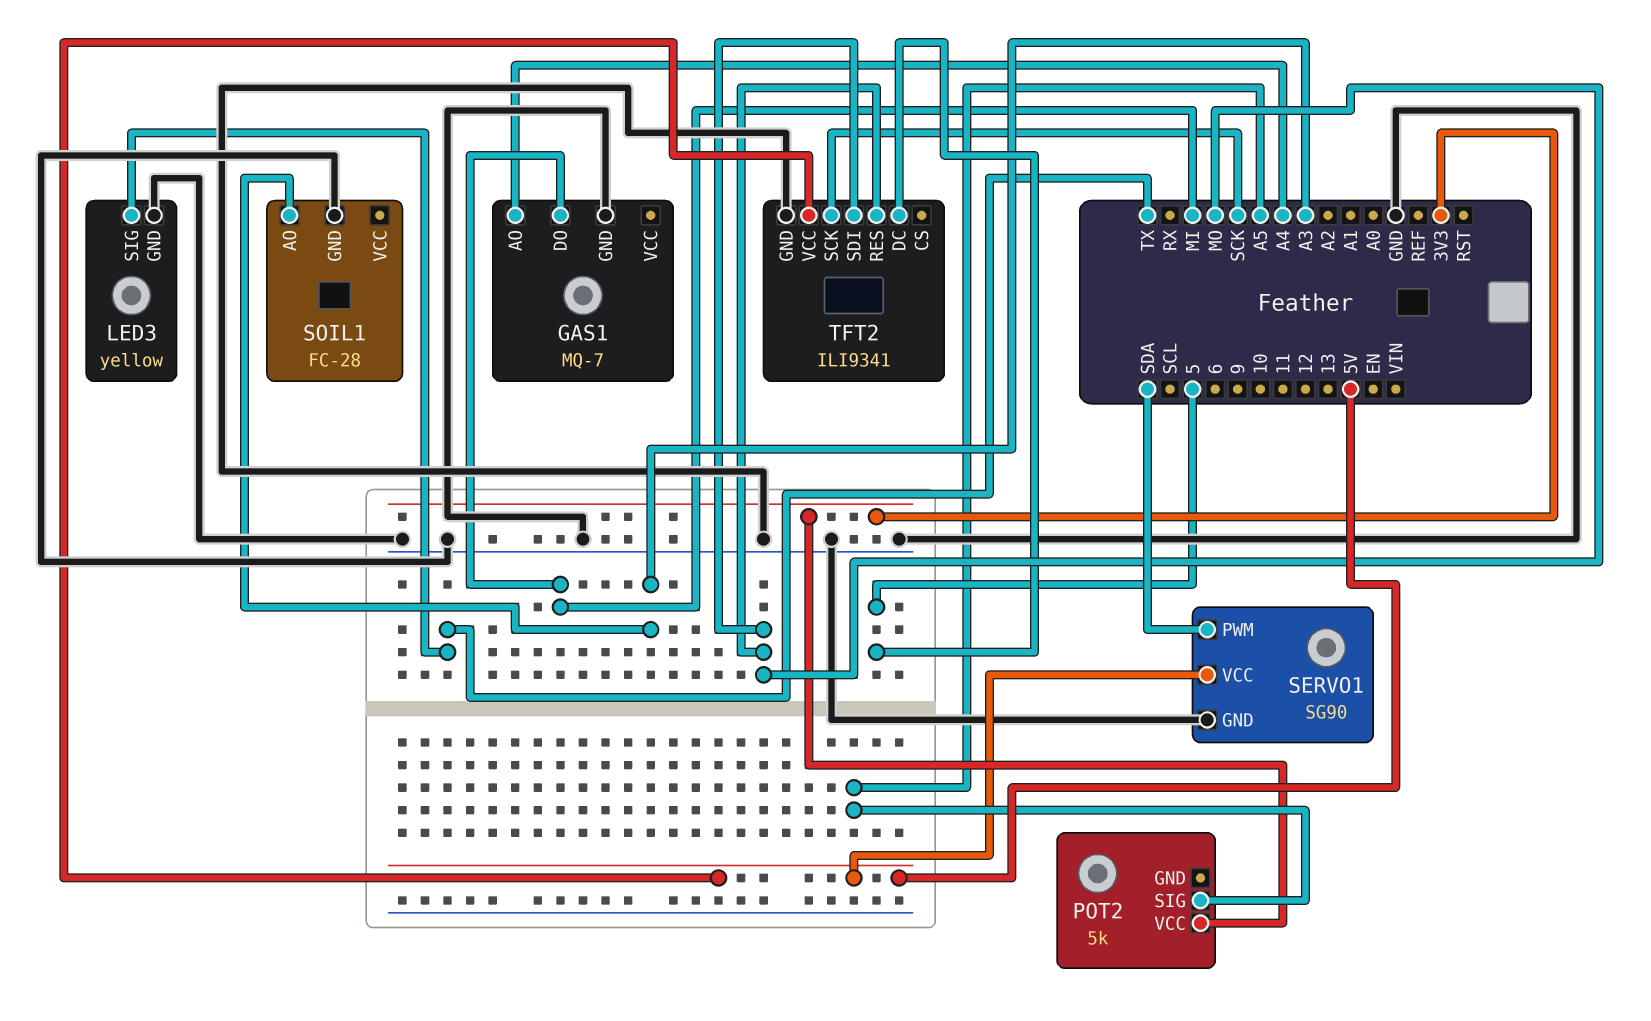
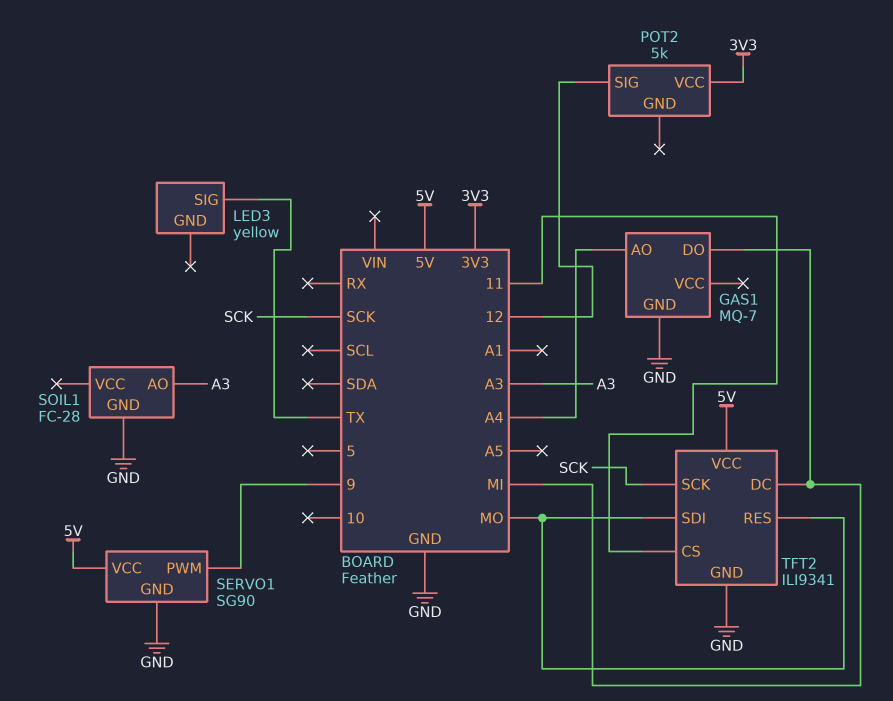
LED3 pin GND: GND -> none
POT2 pin SIG: A5 -> 12
SERVO1 pin PWM: SDA -> 9
TFT2 pin CS: none -> 11
TFT2 pin DC: 5 -> MI

